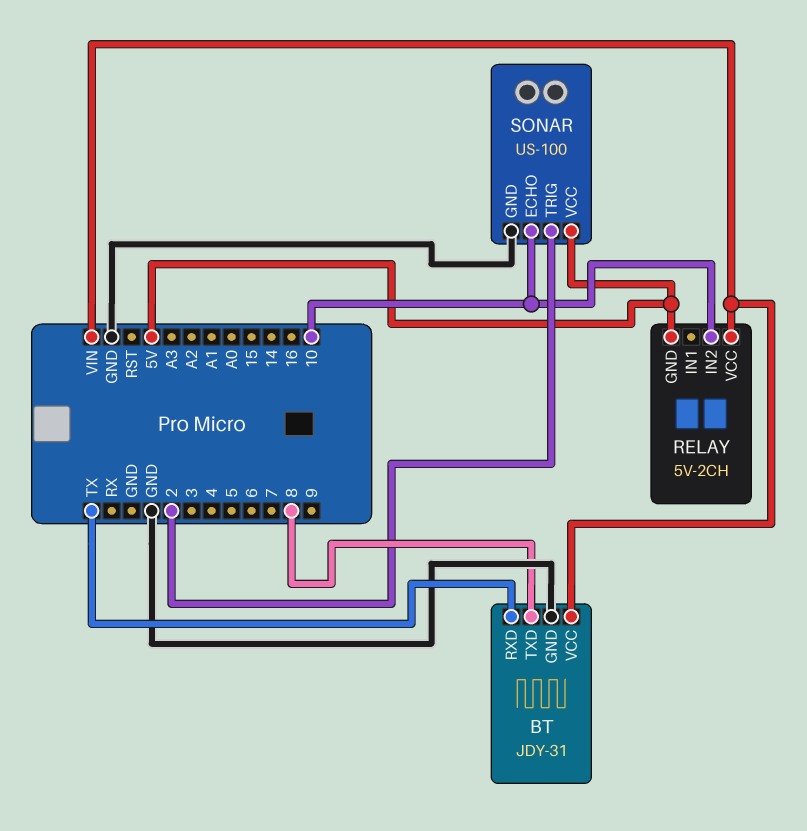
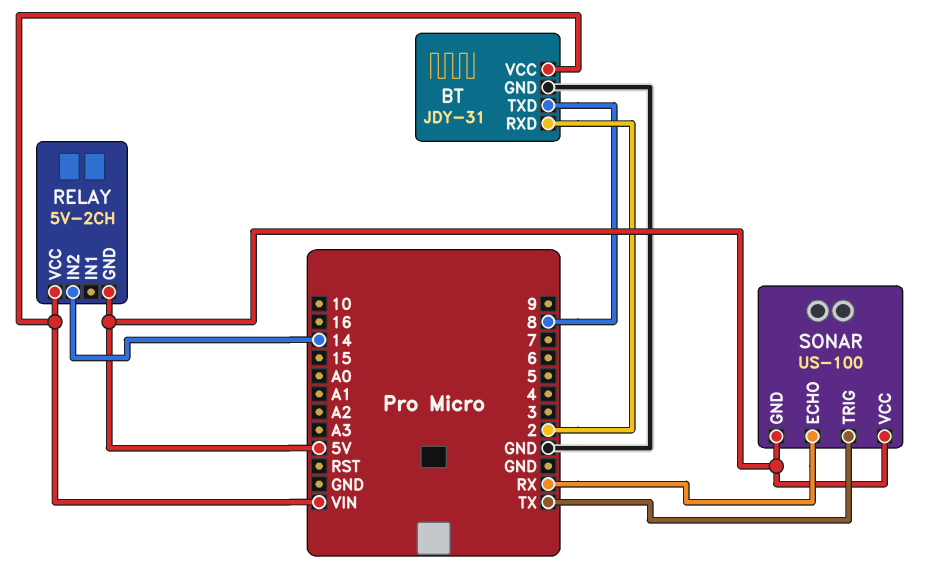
BT pin RXD: TX -> 2
RELAY pin IN2: 10 -> 14
SONAR pin ECHO: 10 -> RX
SONAR pin GND: GND -> 5V
SONAR pin TRIG: 2 -> TX

